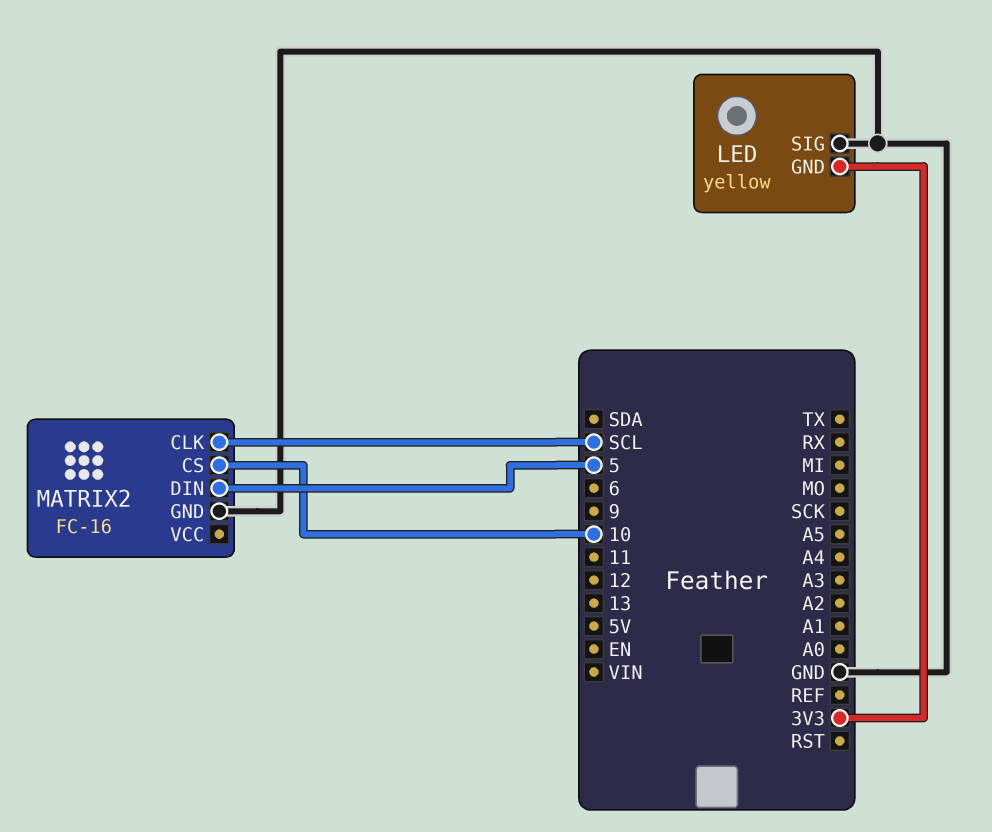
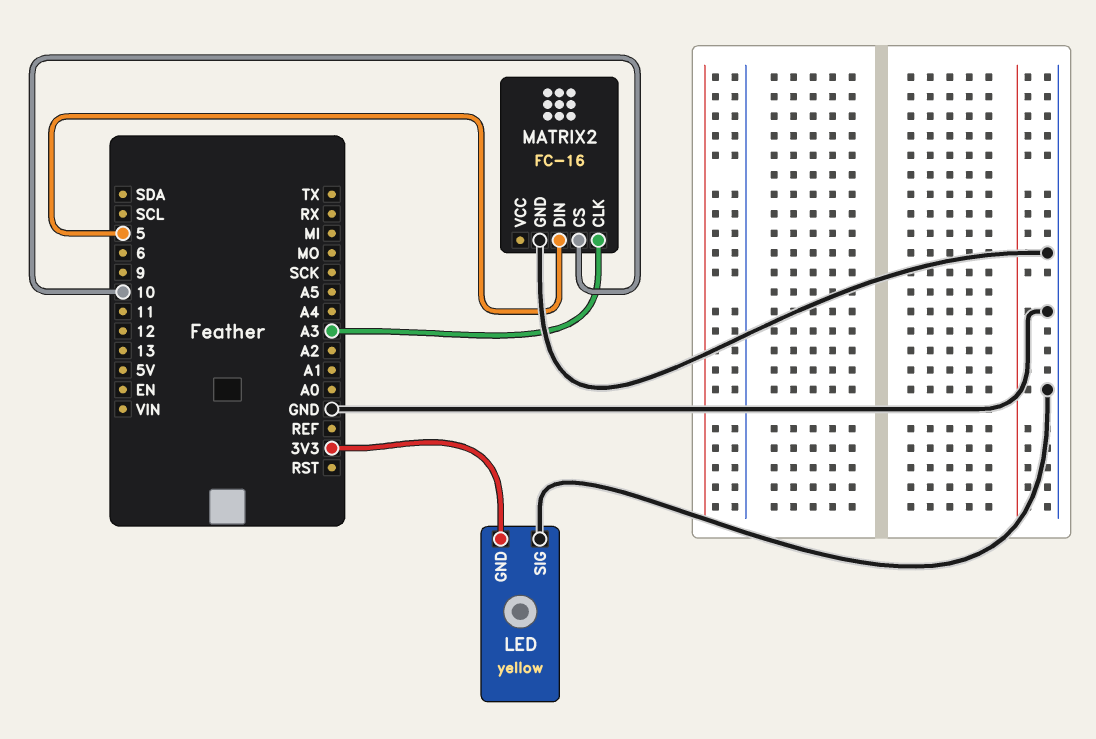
MATRIX2 pin CLK: SCL -> A3

